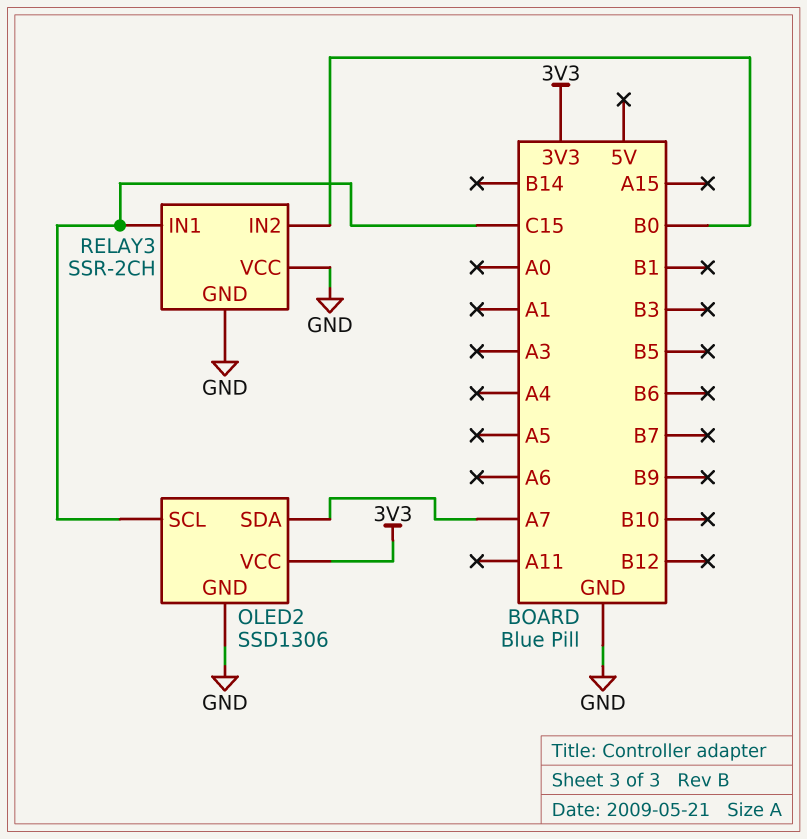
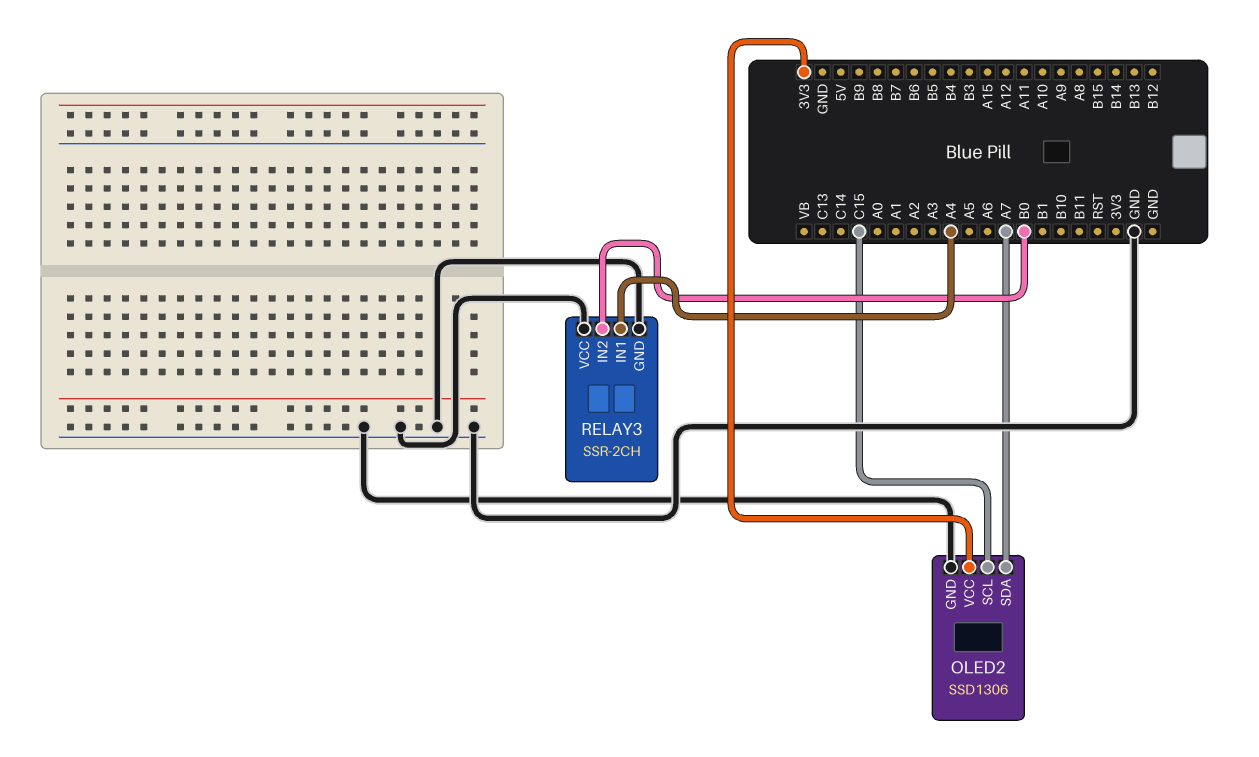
RELAY3 pin IN1: C15 -> A4

